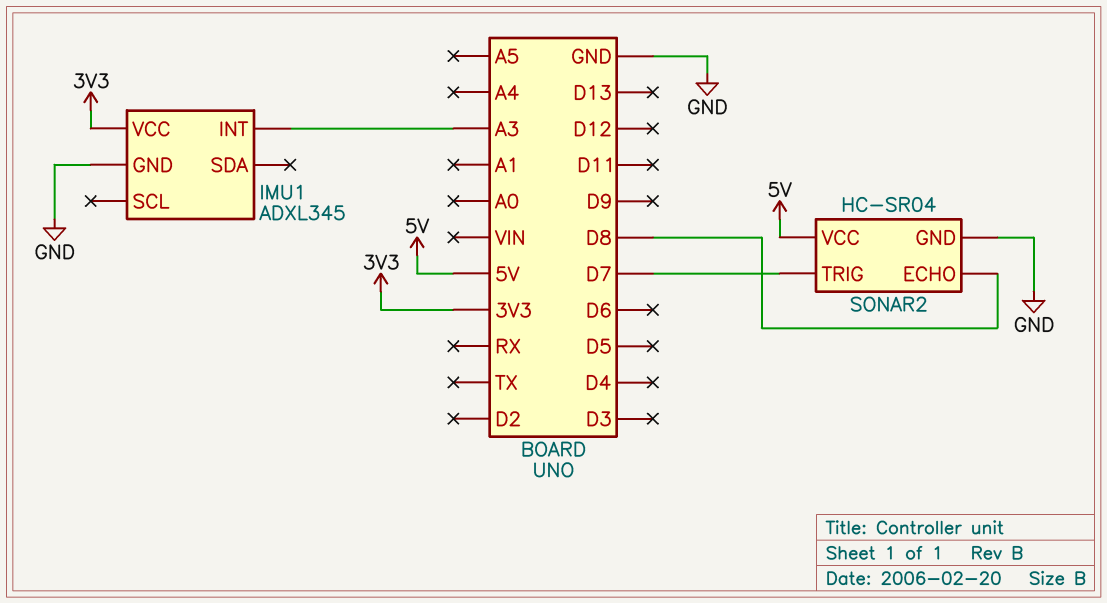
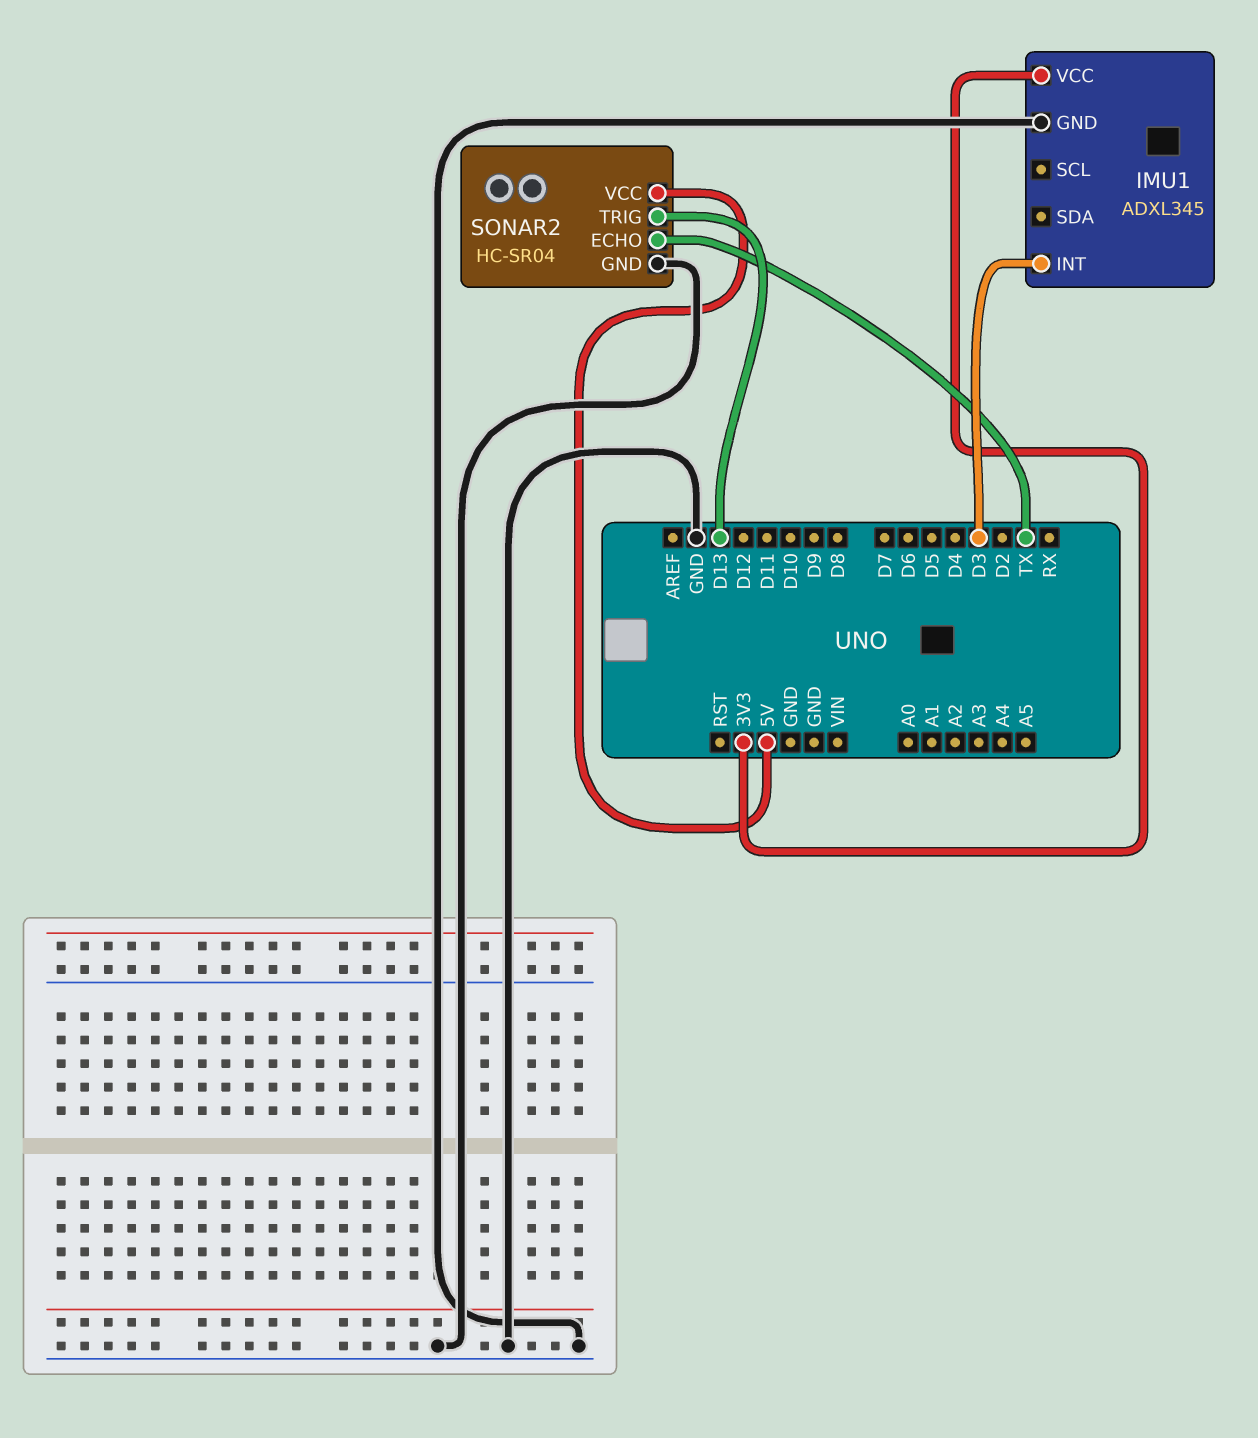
IMU1 pin INT: A3 -> D3
SONAR2 pin ECHO: D8 -> TX
SONAR2 pin TRIG: D7 -> D13

